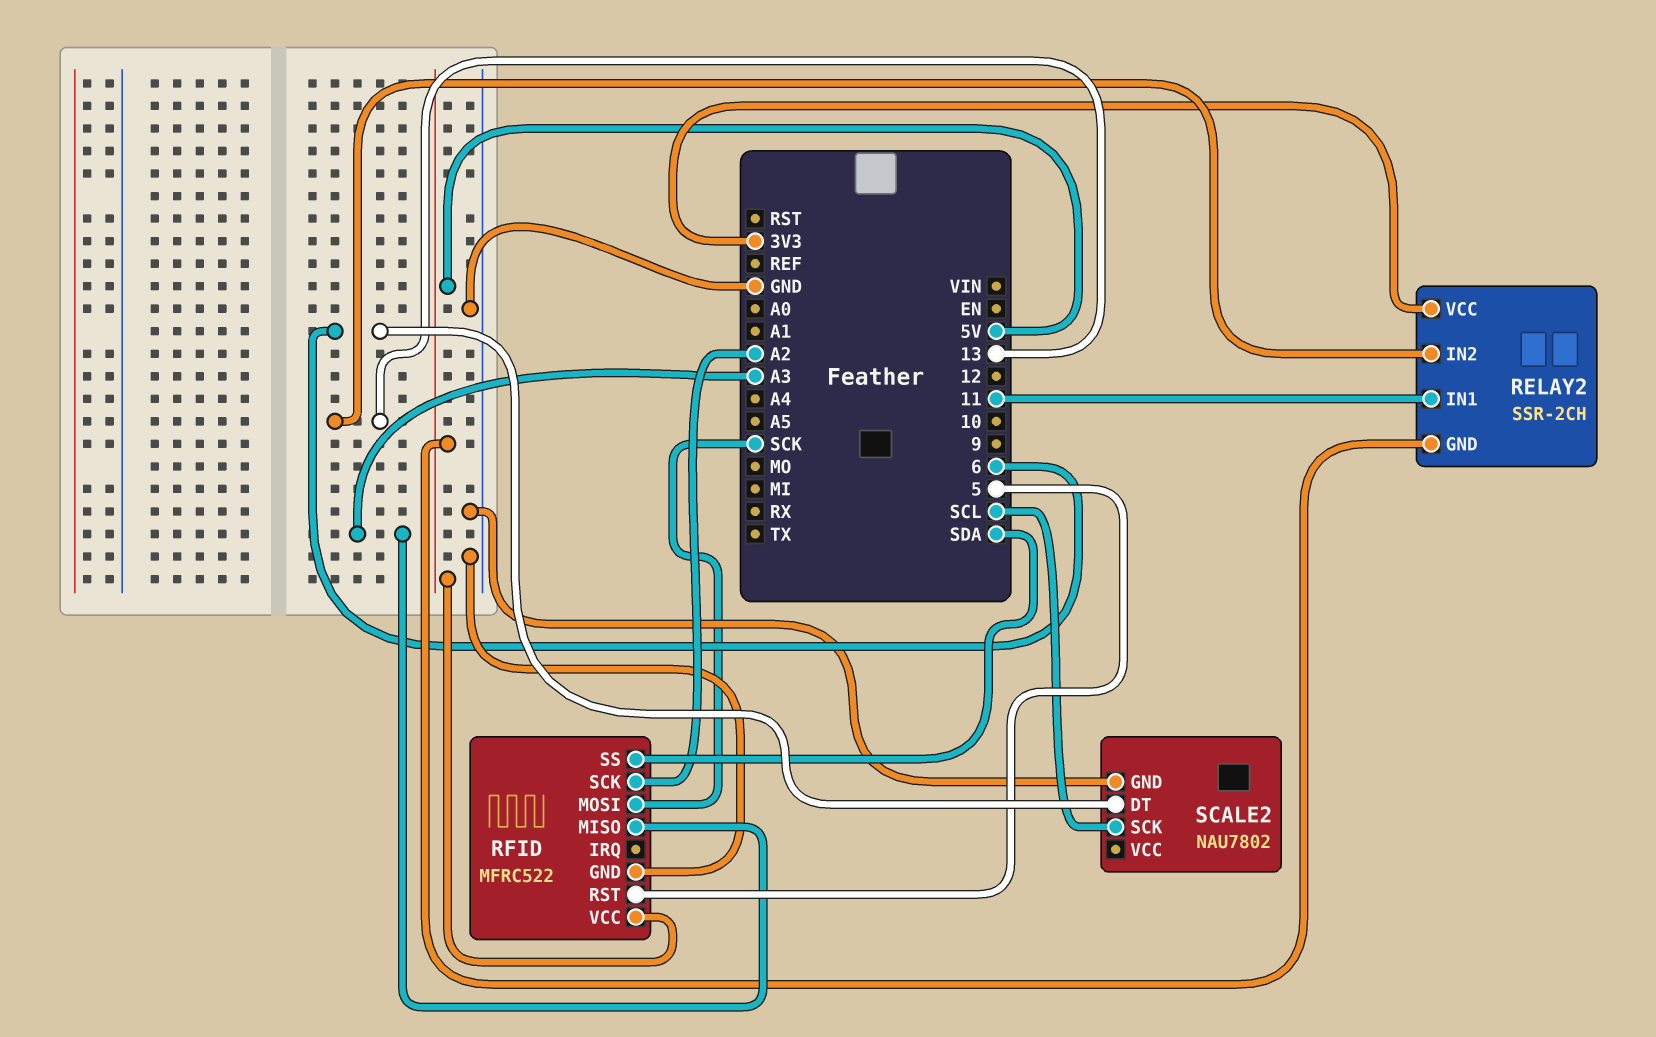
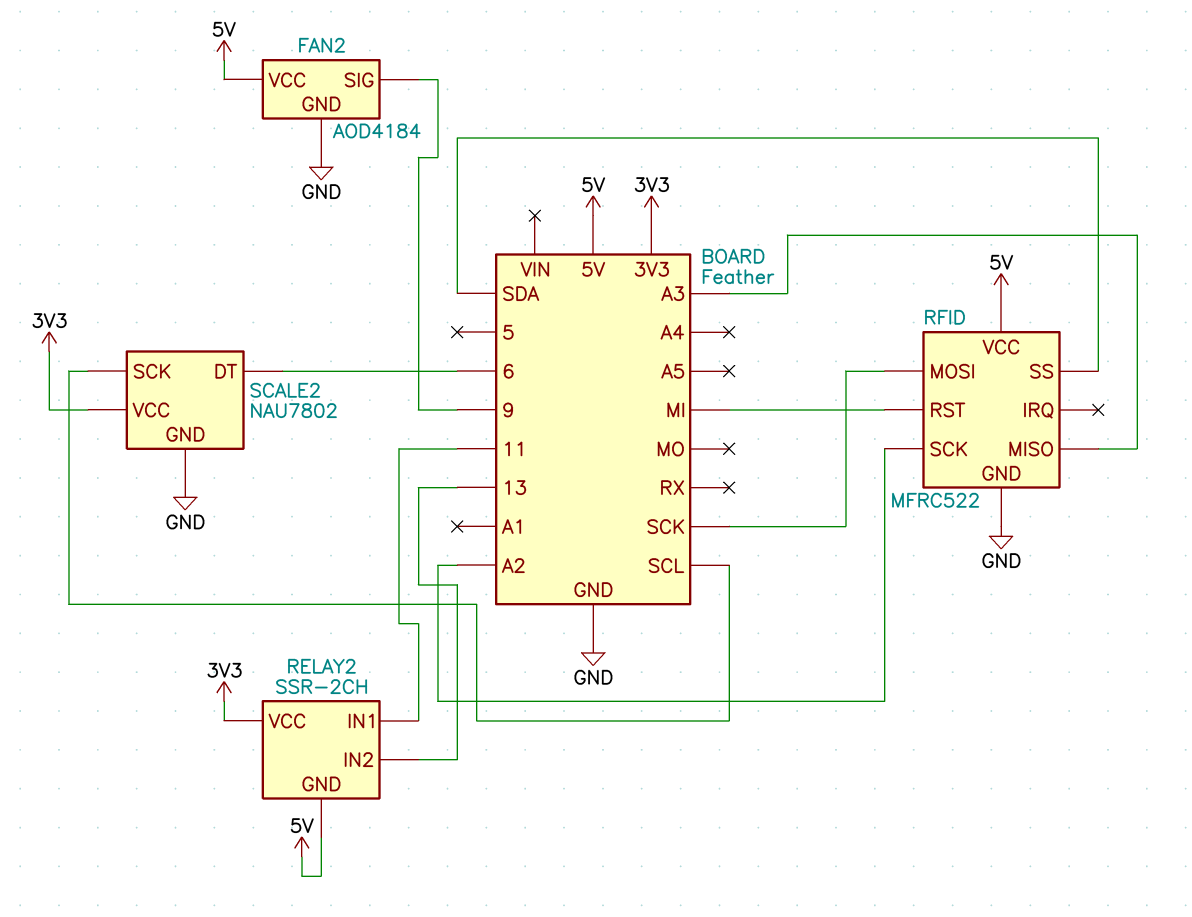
FAN2: none -> AOD4184
FAN2 pin GND: none -> GND
FAN2 pin SIG: none -> 9
FAN2 pin VCC: none -> 5V
RFID pin RST: 5 -> MI
SCALE2 pin VCC: none -> 3V3

